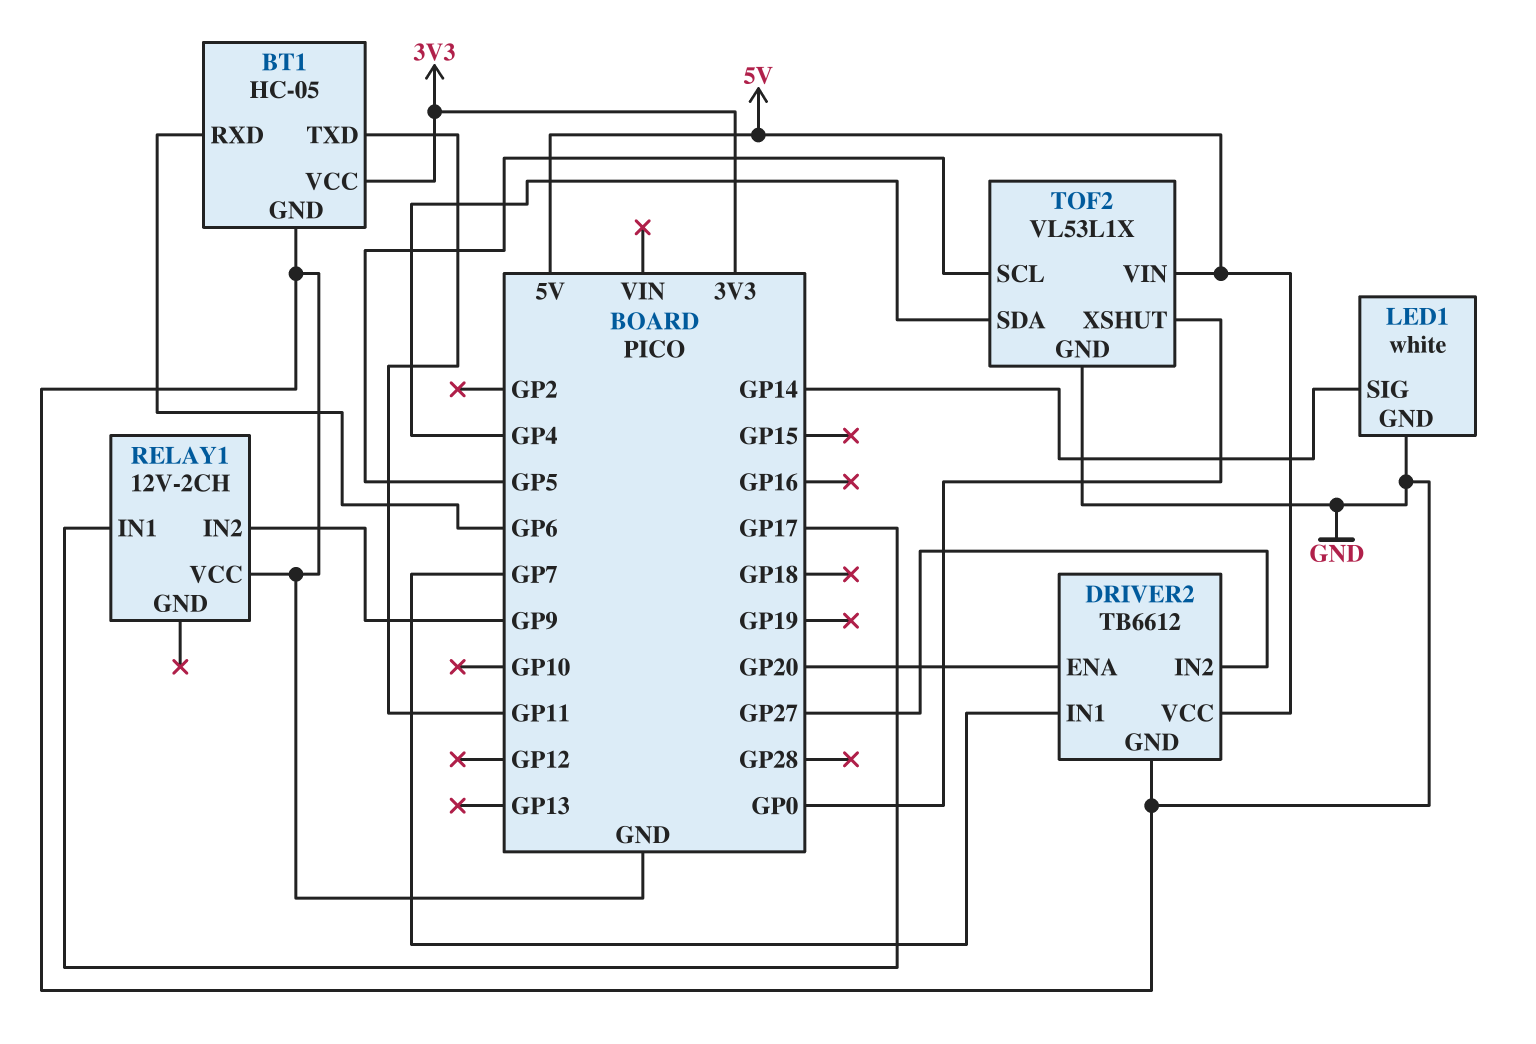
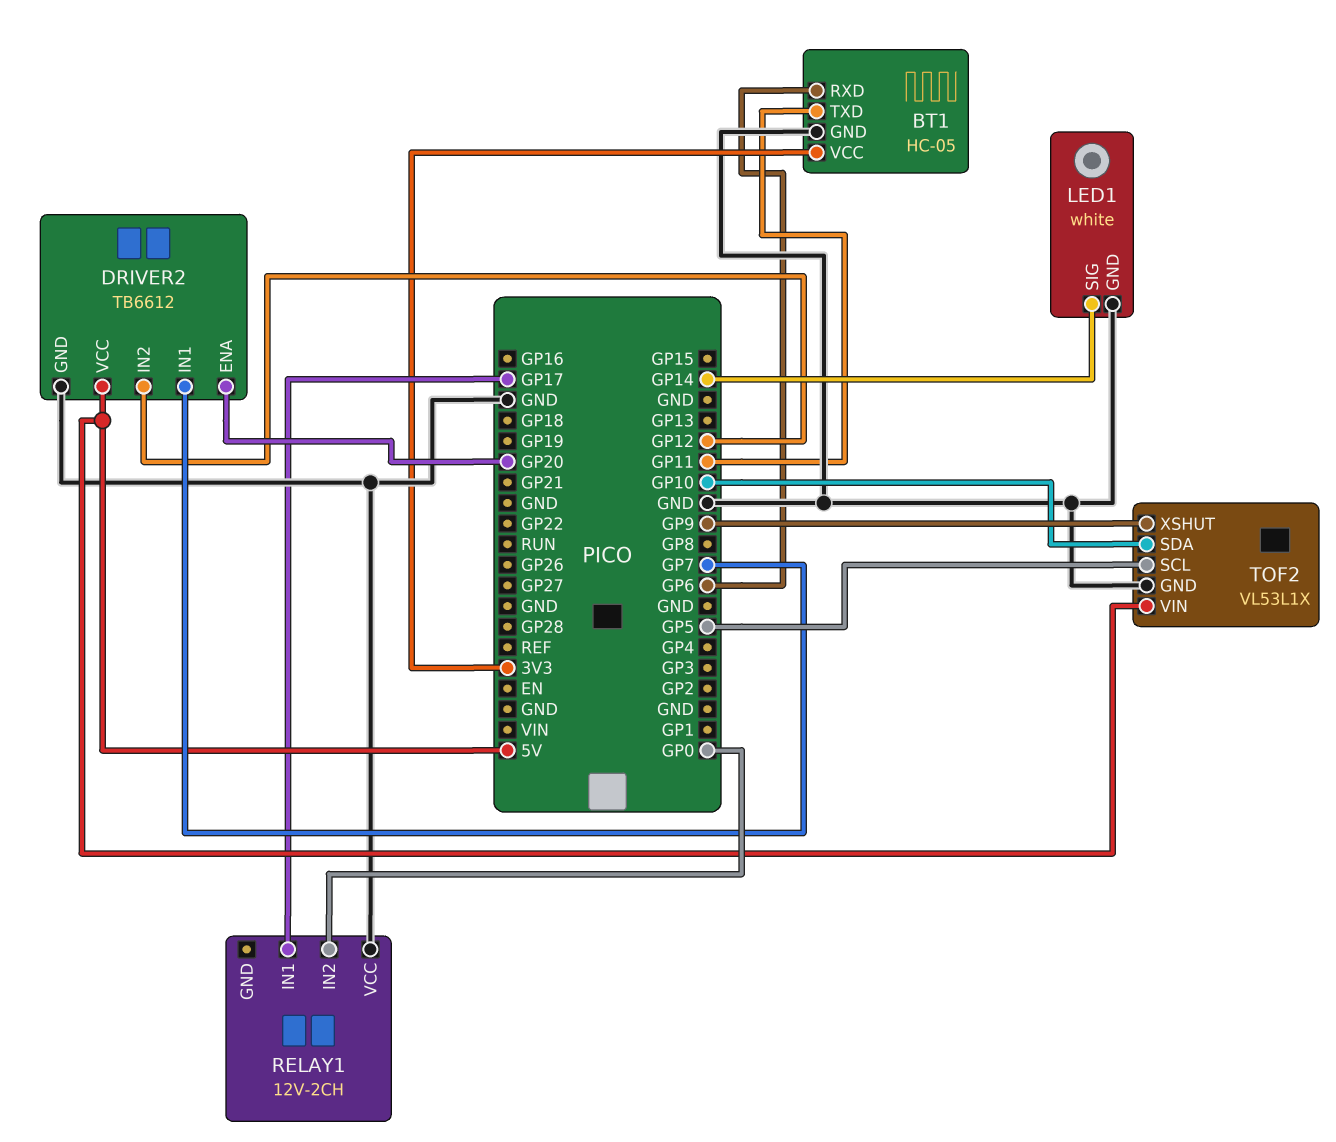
DRIVER2 pin IN2: GP27 -> GP12
RELAY1 pin IN2: GP9 -> GP0
TOF2 pin SDA: GP4 -> GP10
TOF2 pin XSHUT: GP0 -> GP9

